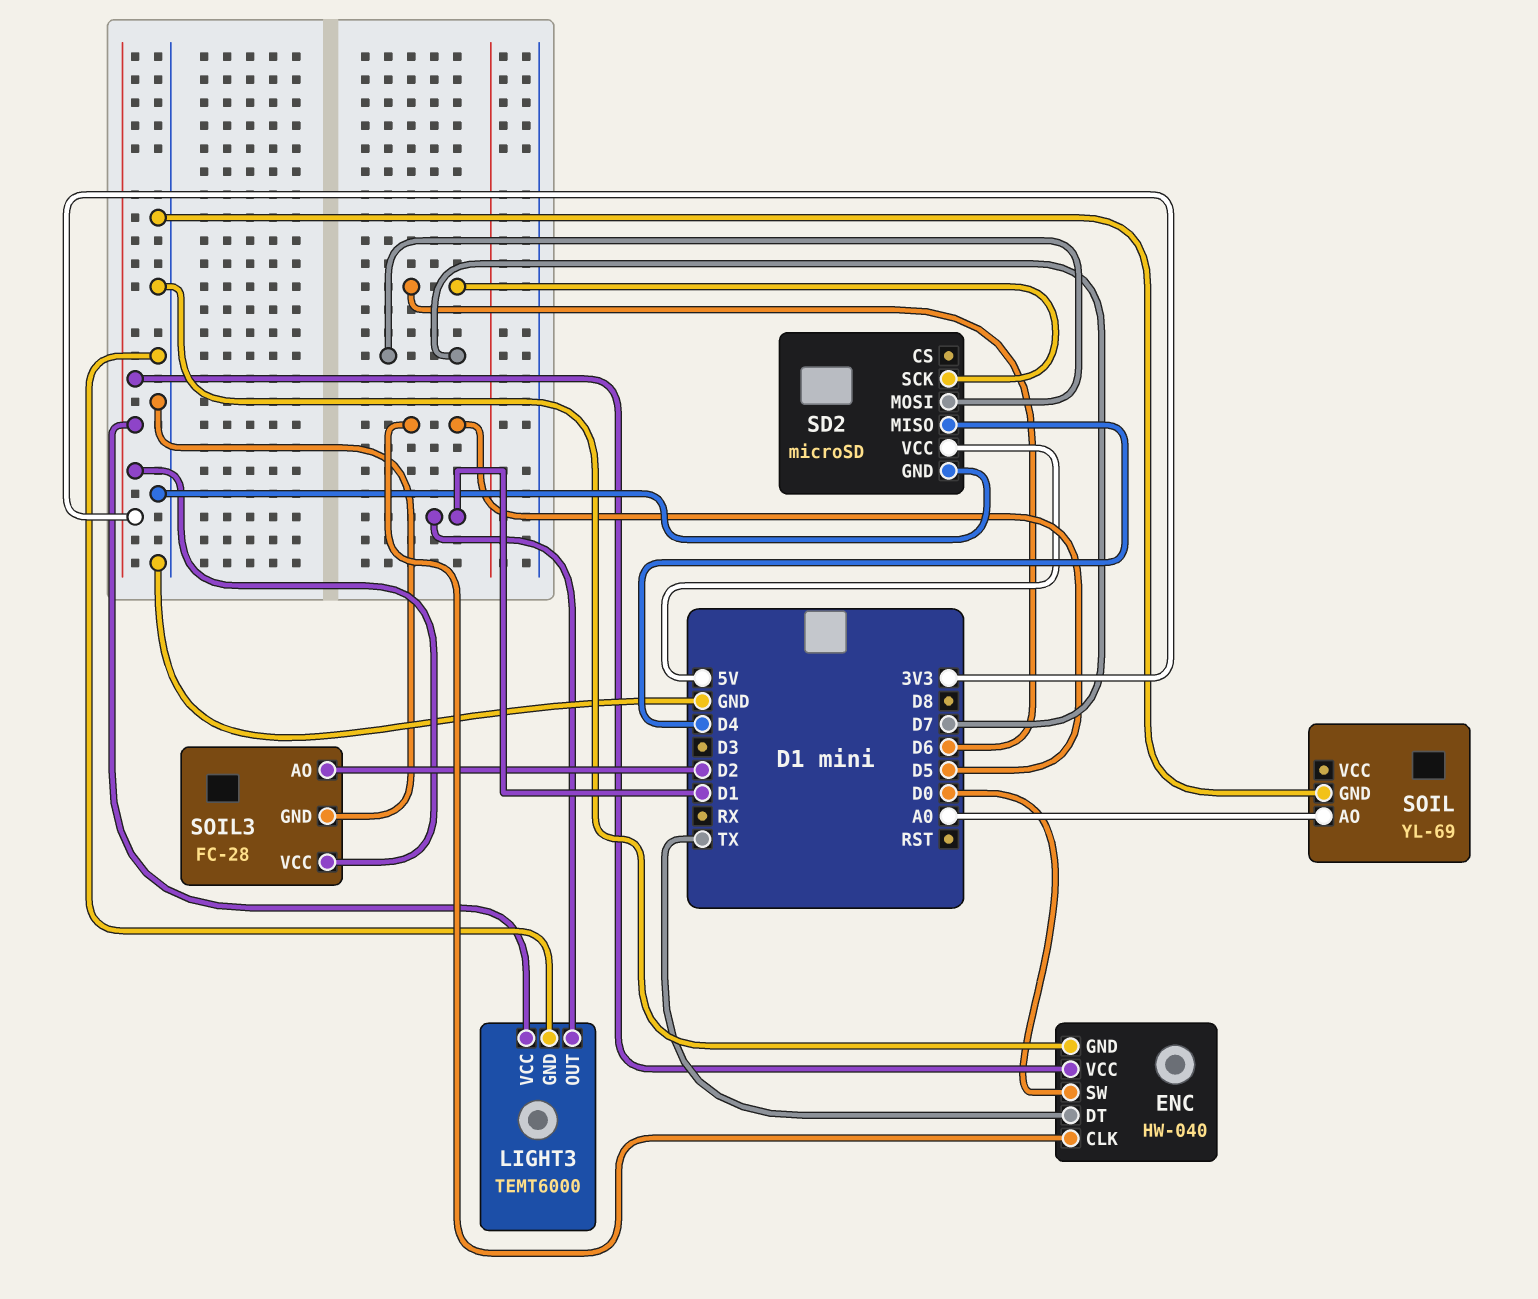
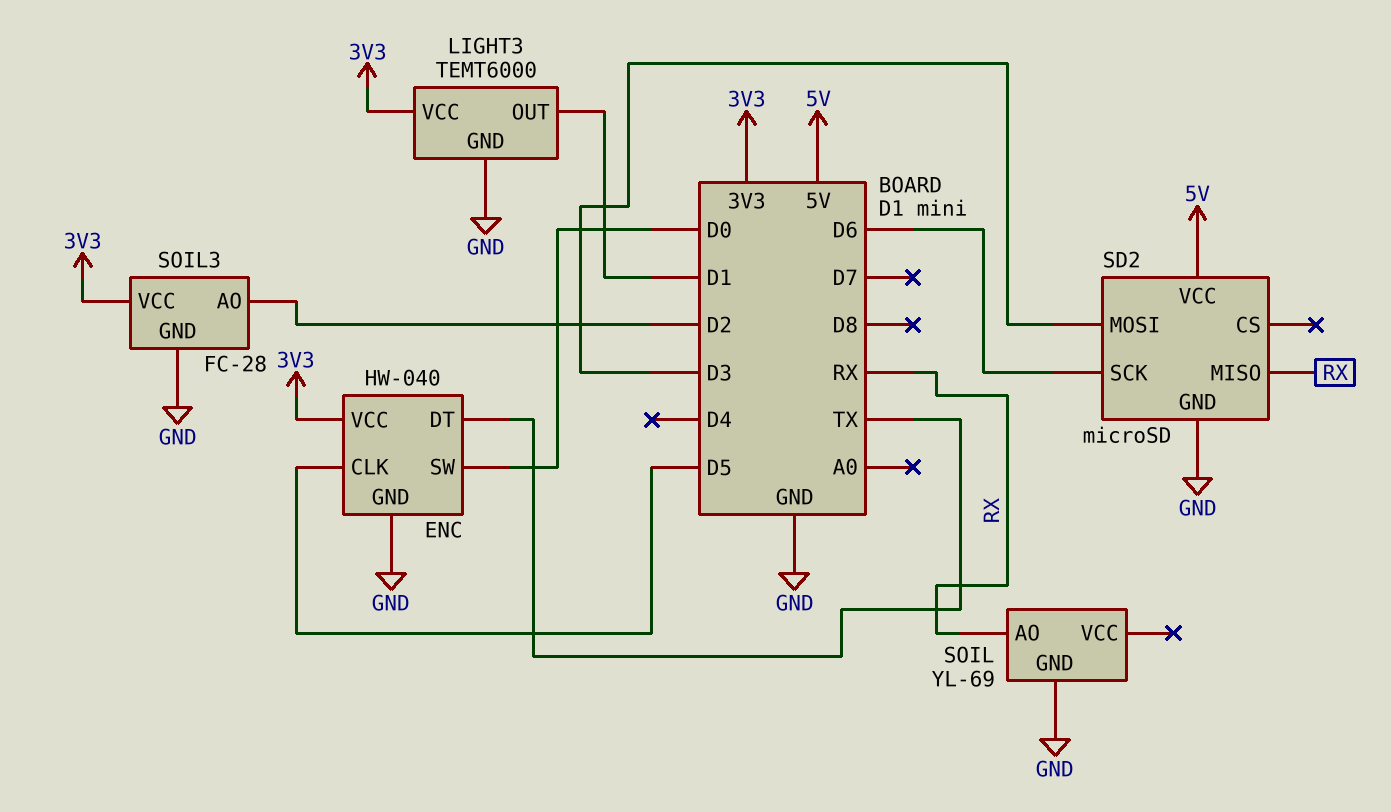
SD2 pin MISO: D4 -> RX
SD2 pin MOSI: D7 -> D3
SOIL pin AO: A0 -> RX

